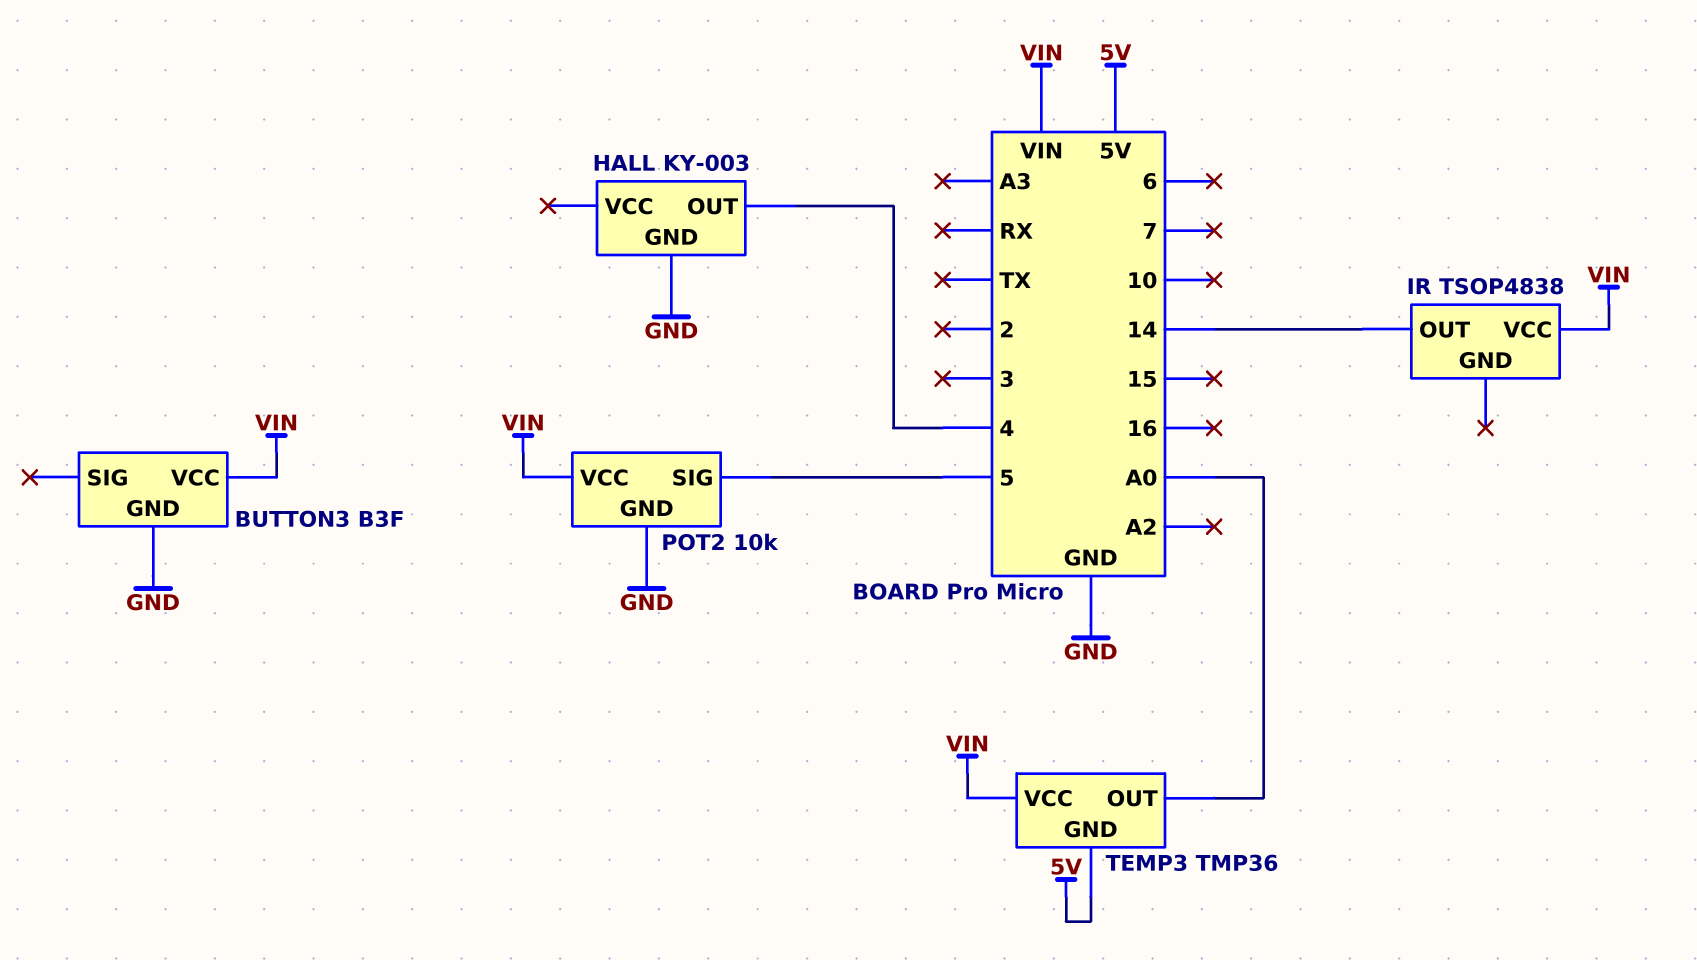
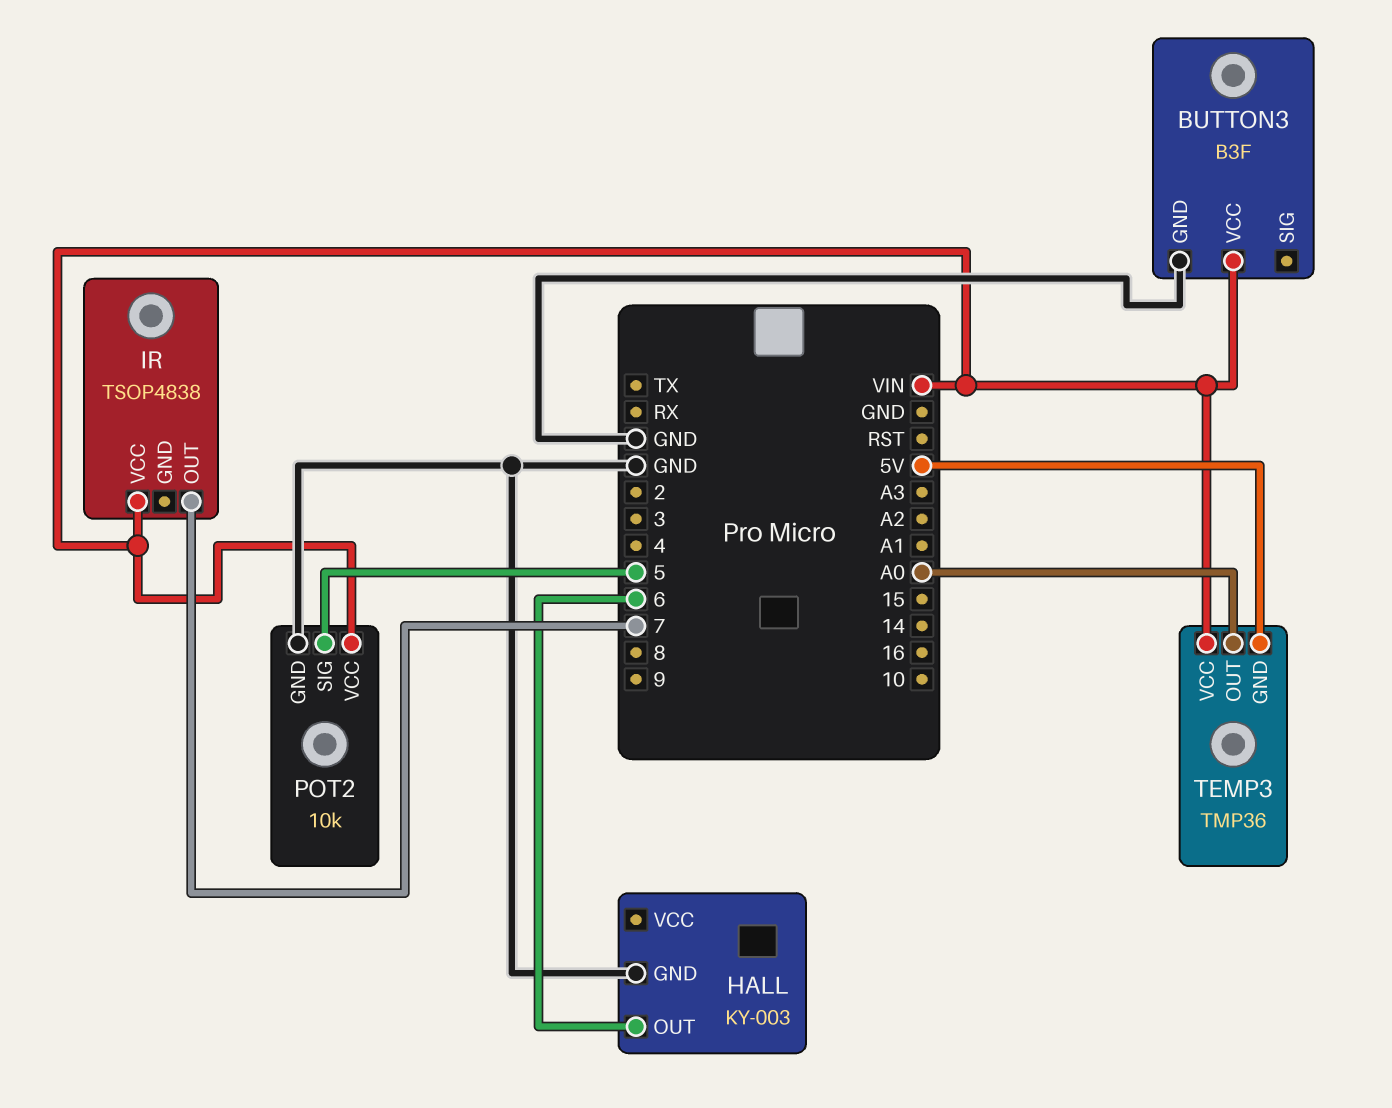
HALL pin OUT: 4 -> 6
IR pin OUT: 14 -> 7

